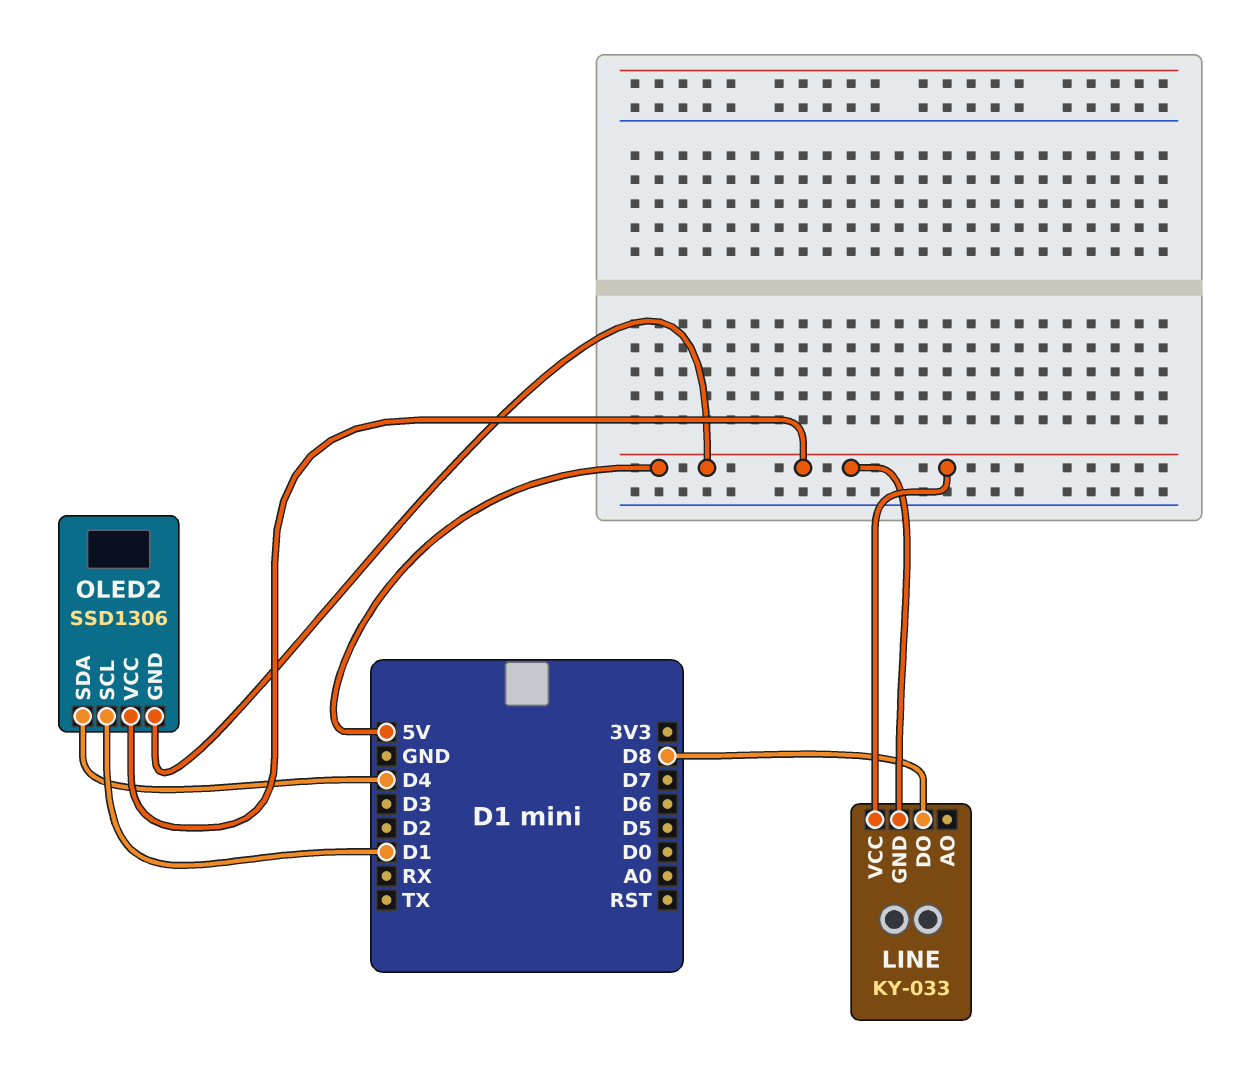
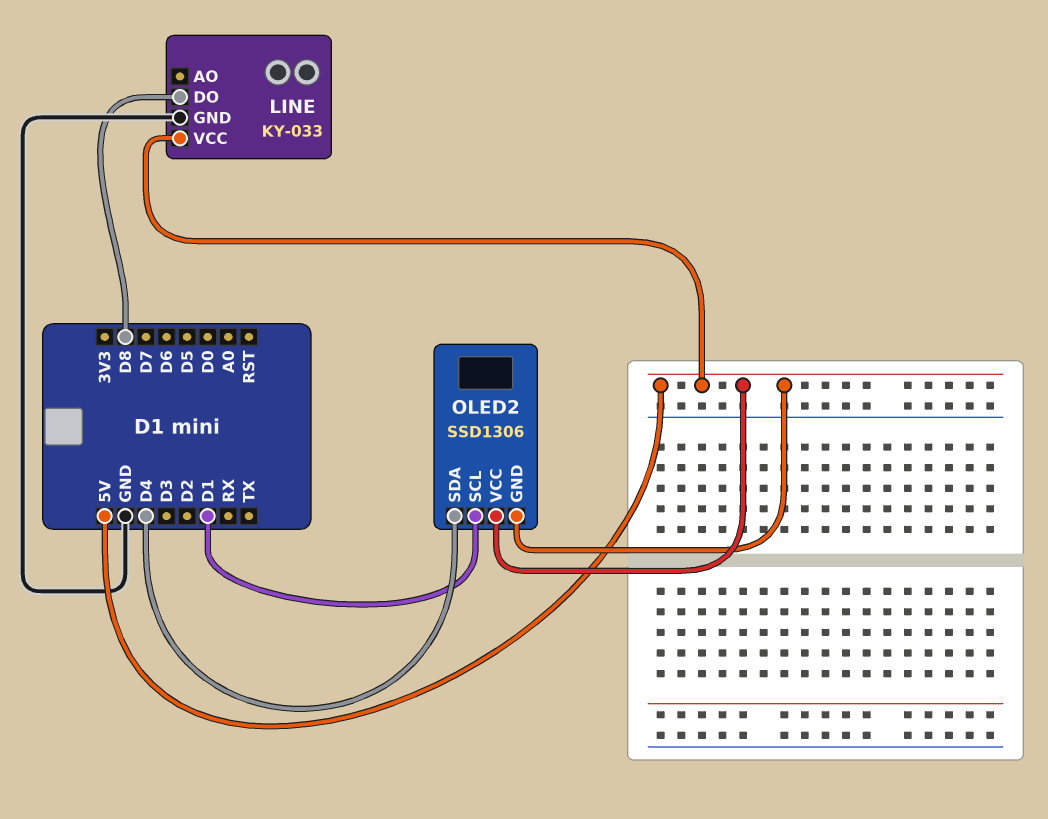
LINE pin GND: 5V -> GND

